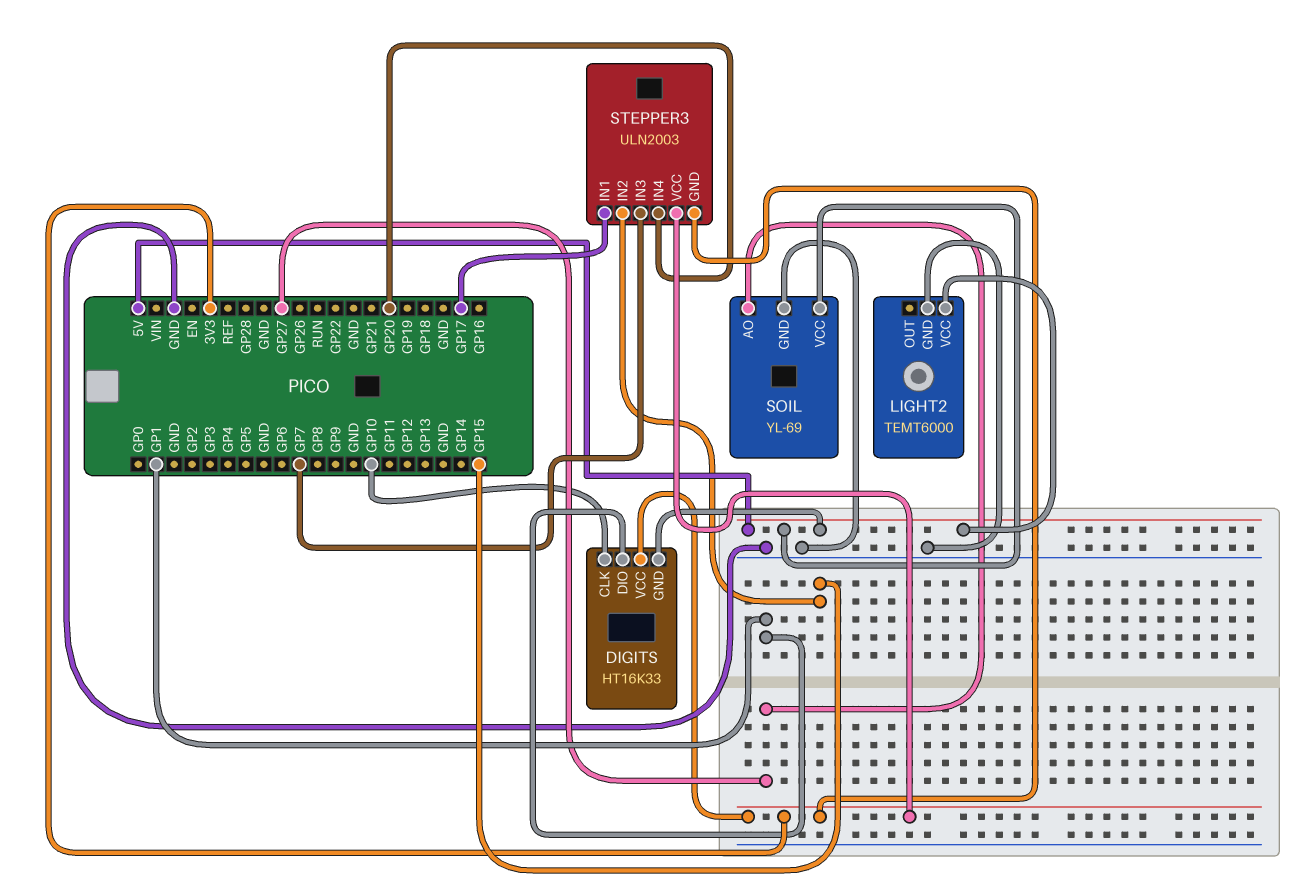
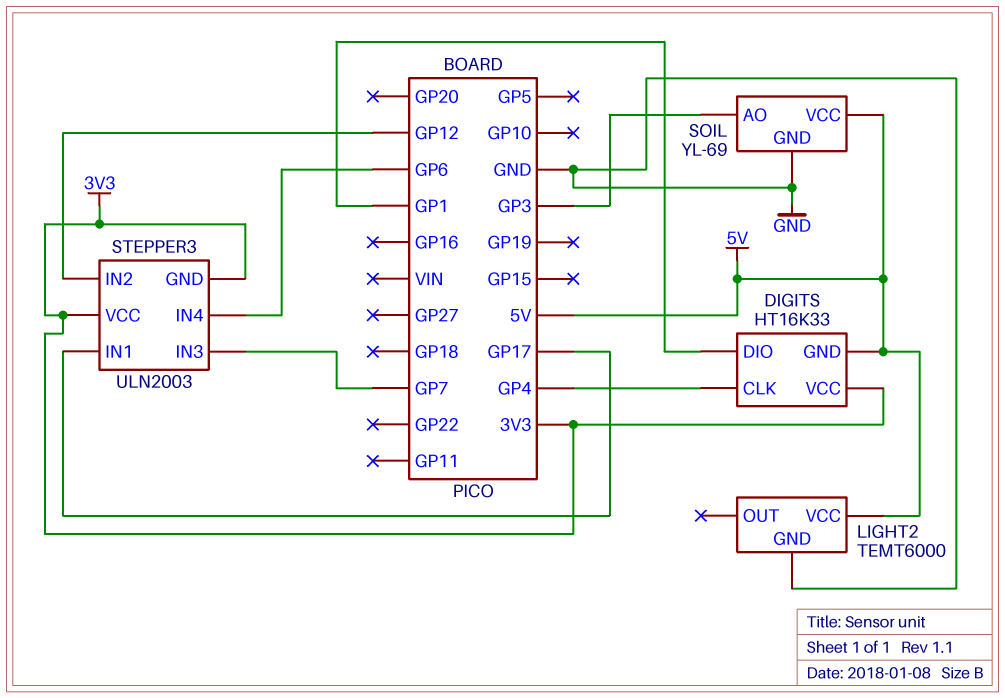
DIGITS pin CLK: GP10 -> GP4
SOIL pin AO: GP27 -> GP3
STEPPER3 pin IN2: GP15 -> GP12
STEPPER3 pin IN4: GP20 -> GP6

